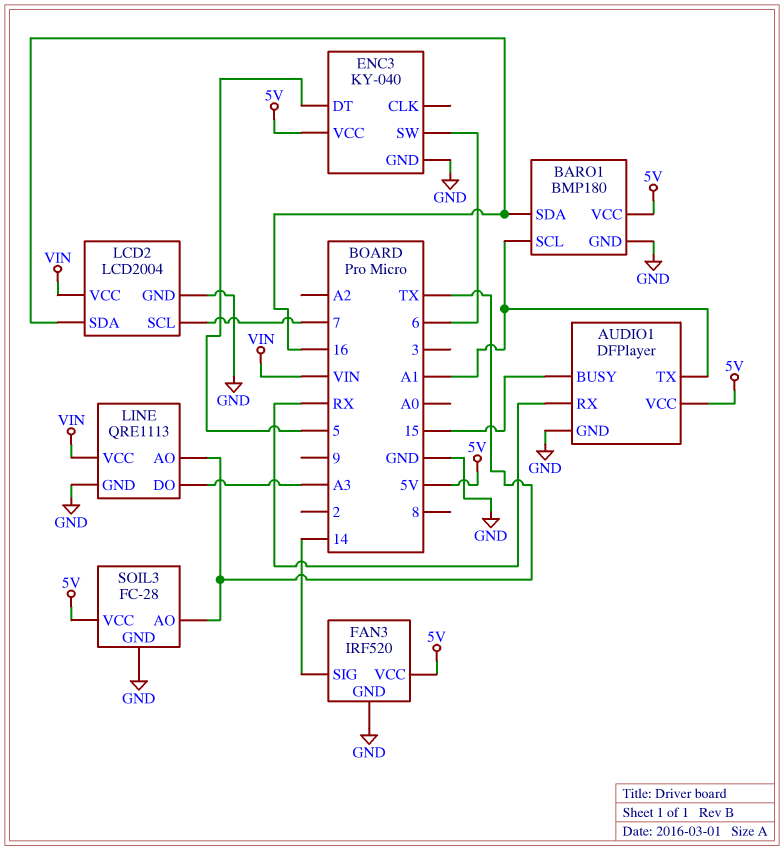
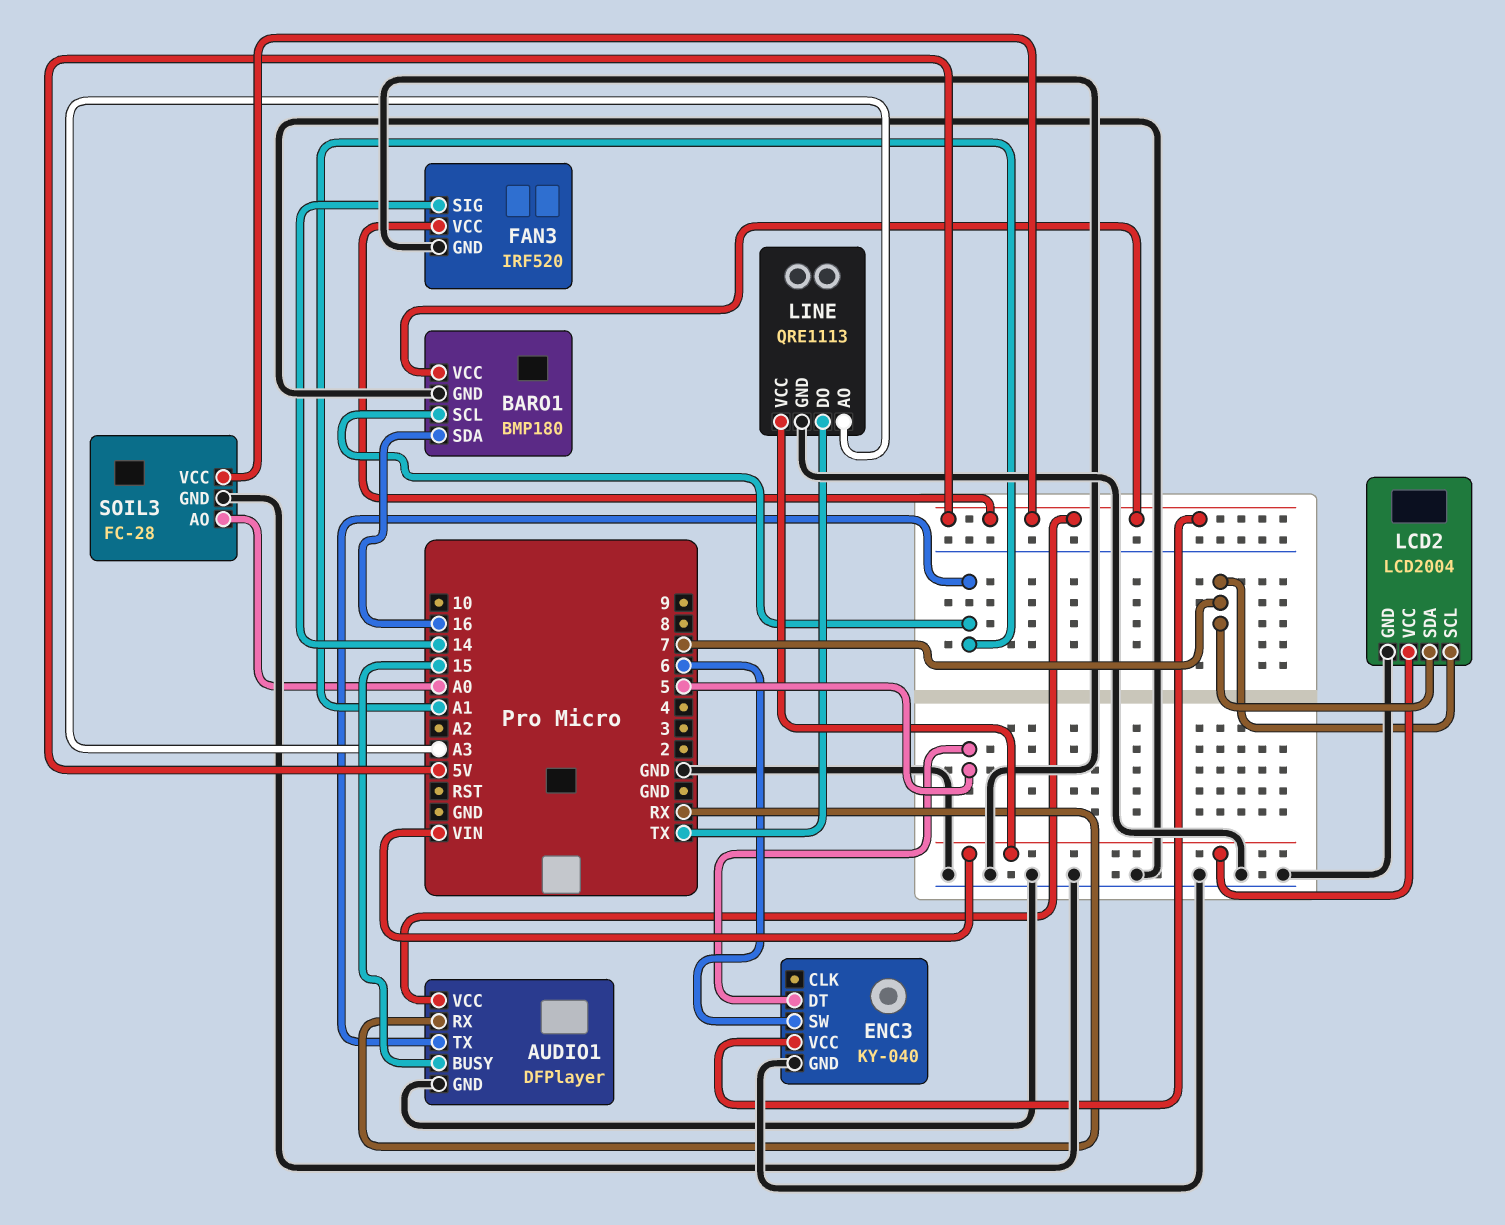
LCD2 pin SDA: 16 -> 7
LINE pin AO: TX -> A3
LINE pin DO: A3 -> TX
SOIL3 pin AO: TX -> A0

